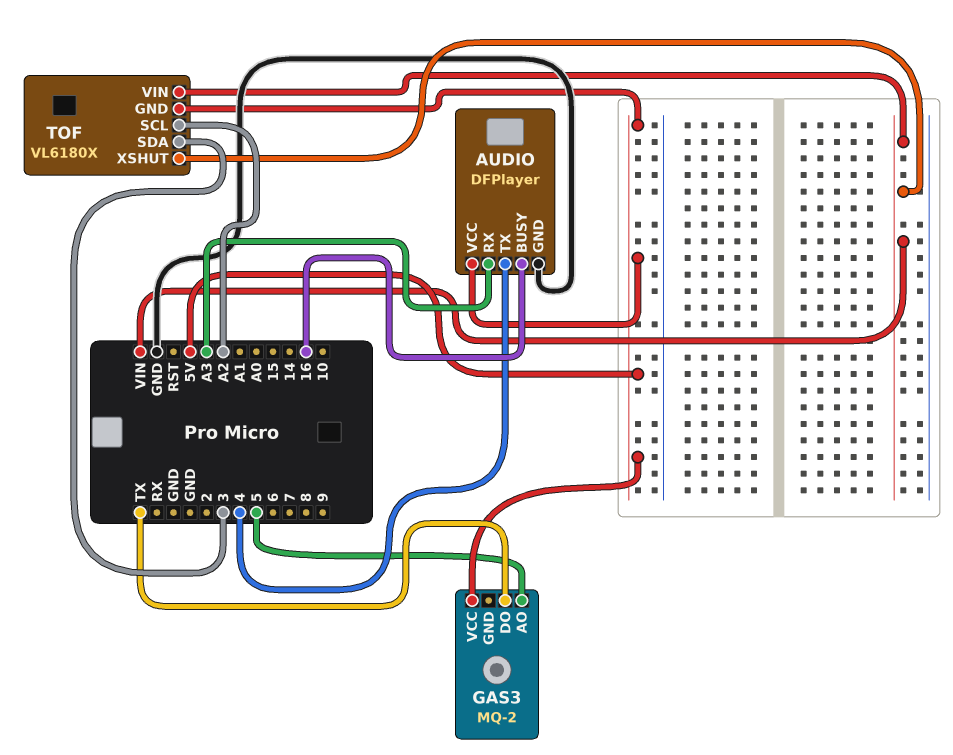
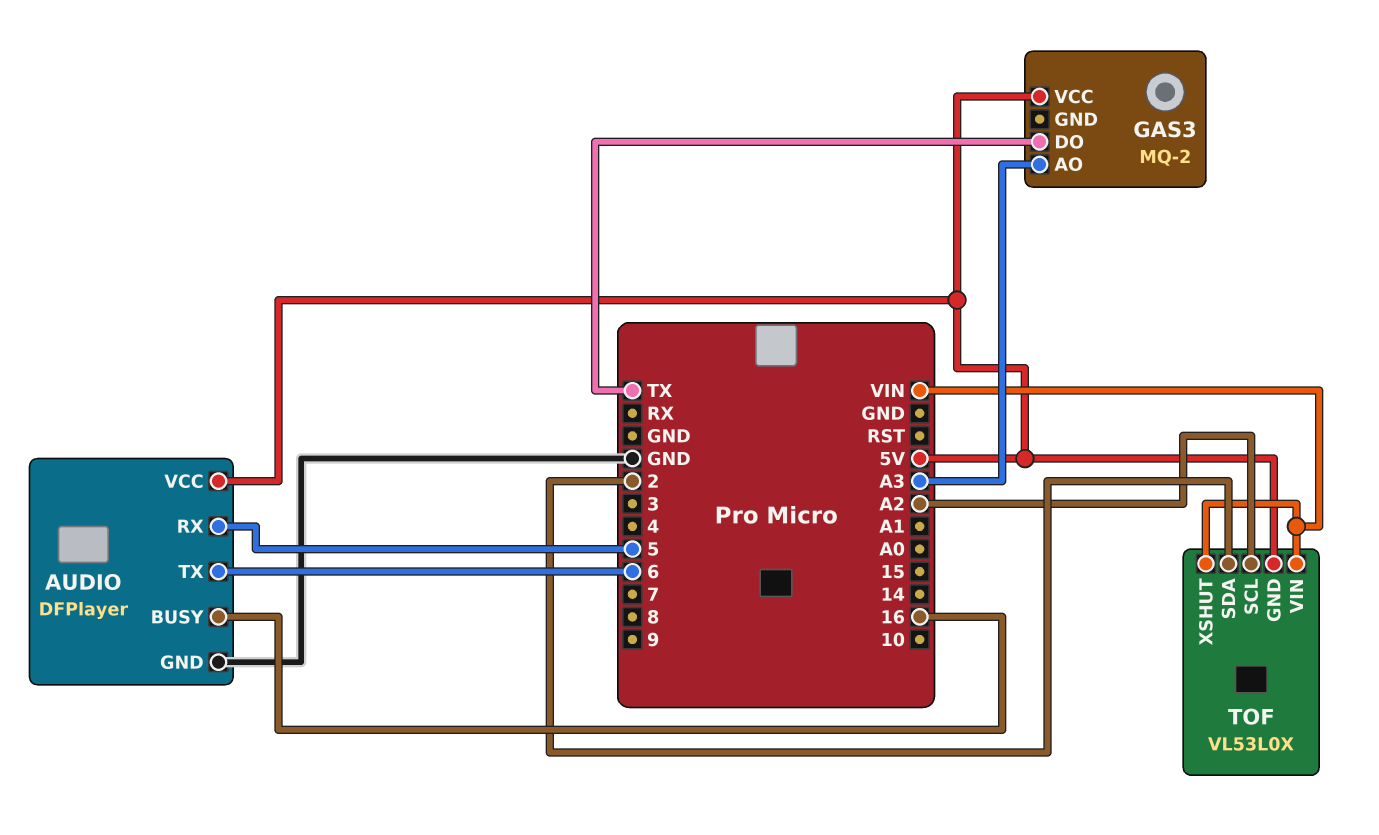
AUDIO pin RX: A3 -> 5
AUDIO pin TX: 4 -> 6
GAS3 pin AO: 5 -> A3
TOF: VL6180X -> VL53L0X
TOF pin SDA: 3 -> 2

